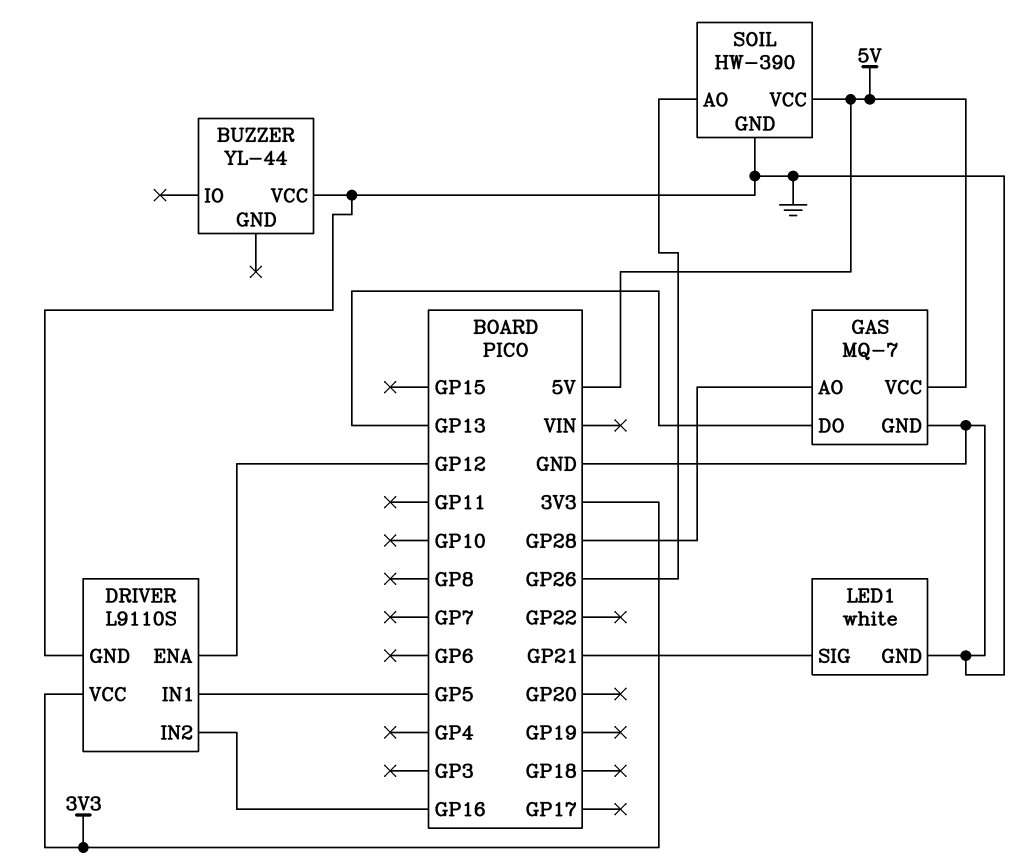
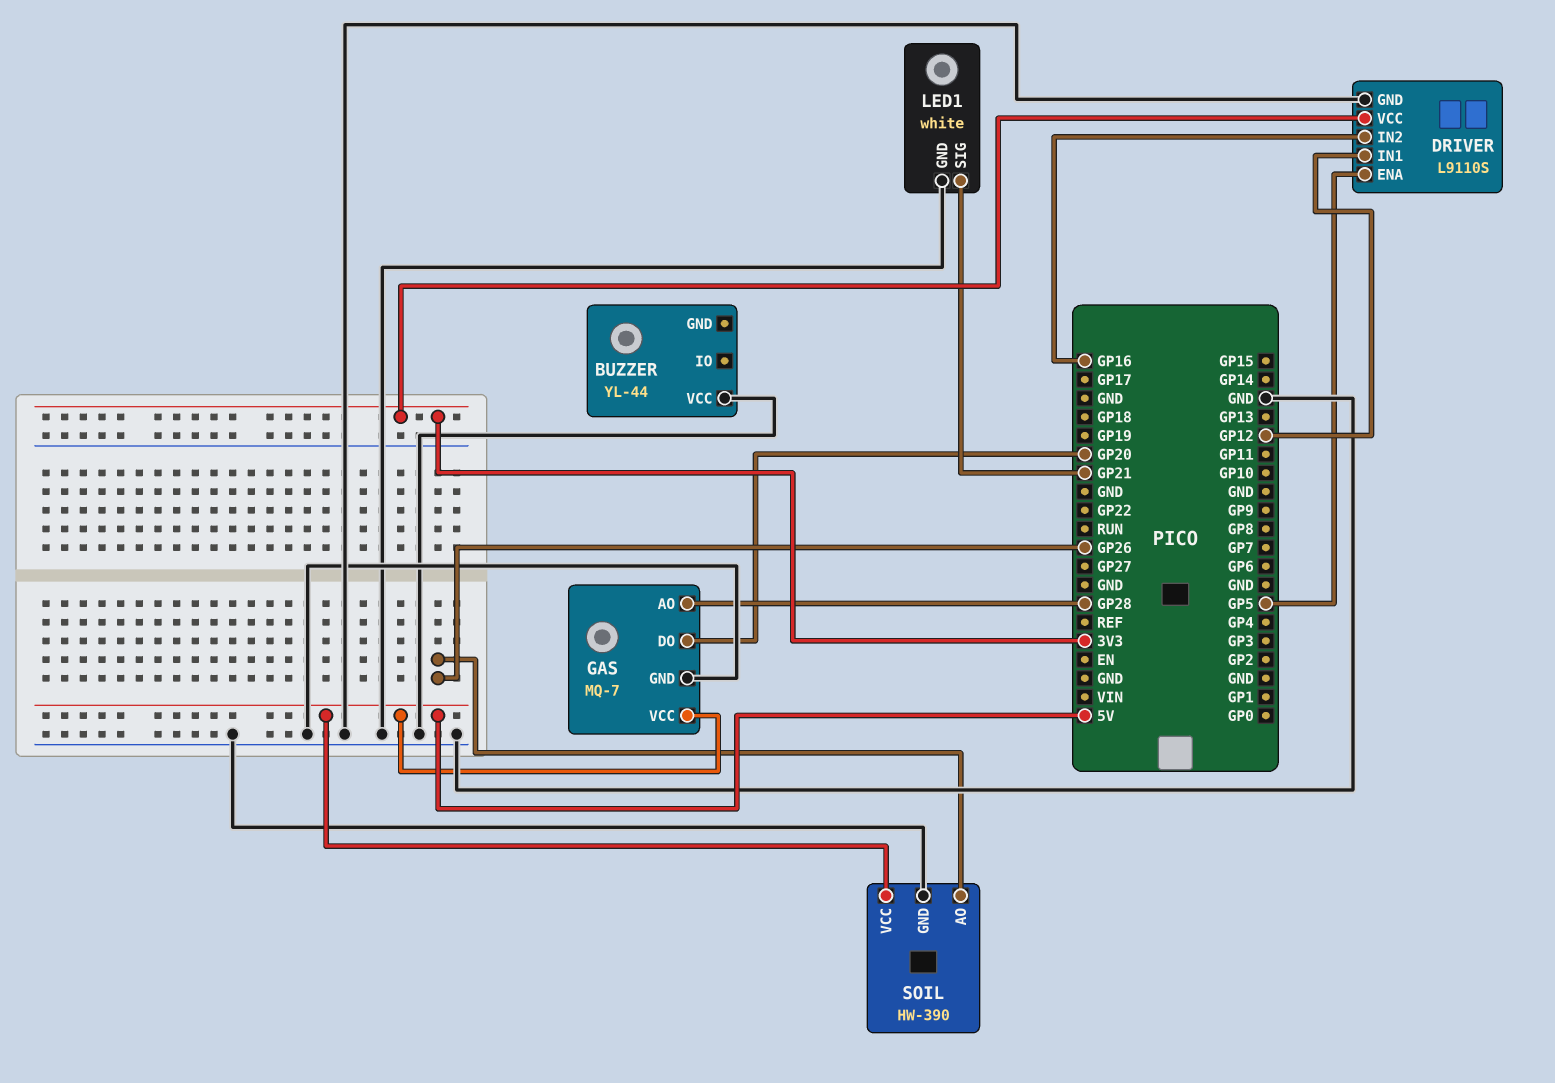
DRIVER pin ENA: GP12 -> GP5
DRIVER pin IN1: GP5 -> GP12
GAS pin DO: GP13 -> GP20

